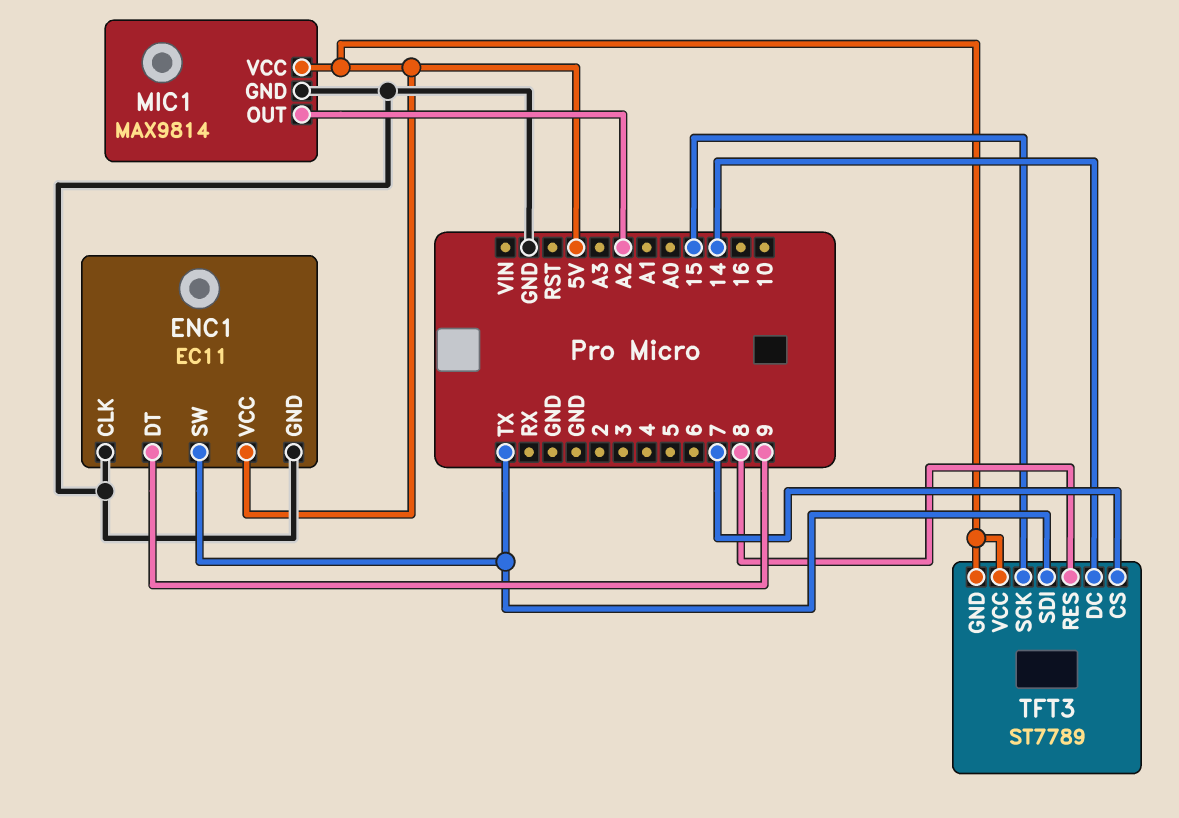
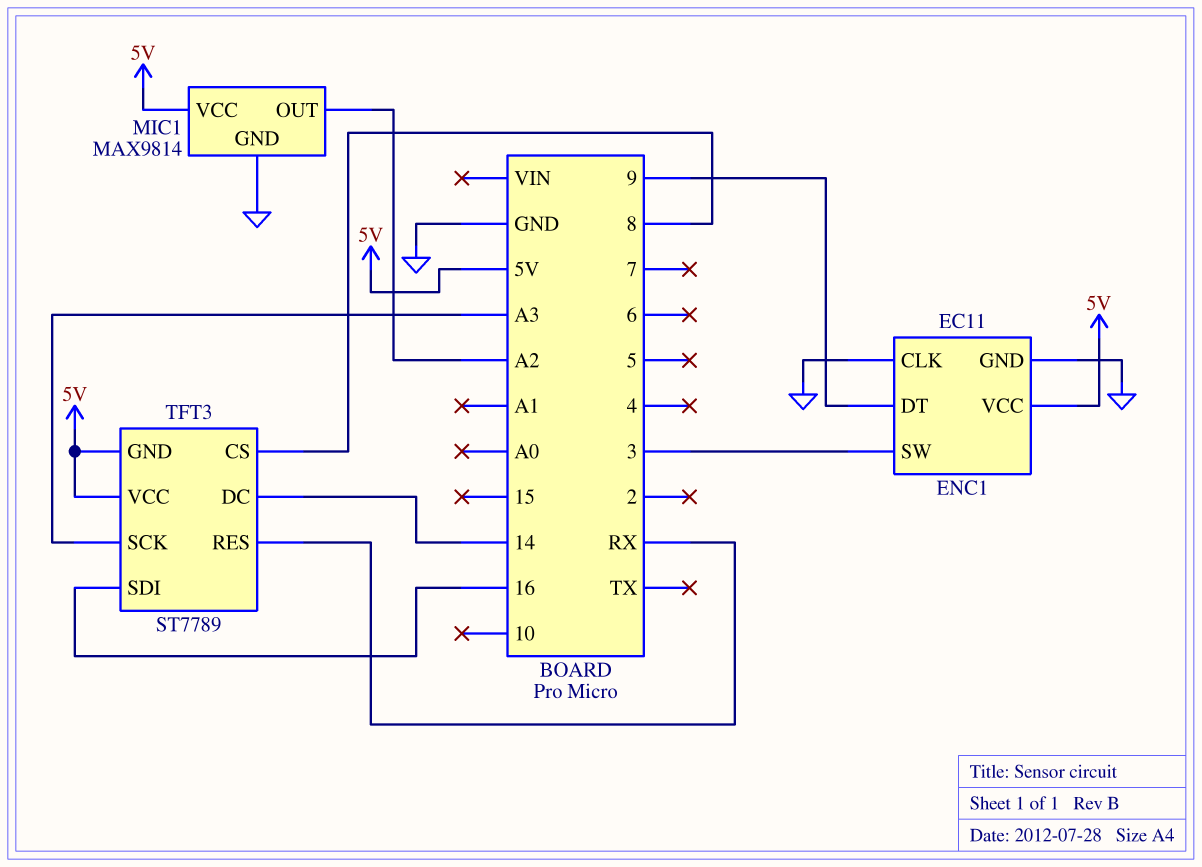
ENC1 pin SW: TX -> 3
TFT3 pin CS: 7 -> 8
TFT3 pin RES: 8 -> RX
TFT3 pin SCK: 15 -> A3
TFT3 pin SDI: TX -> 16

